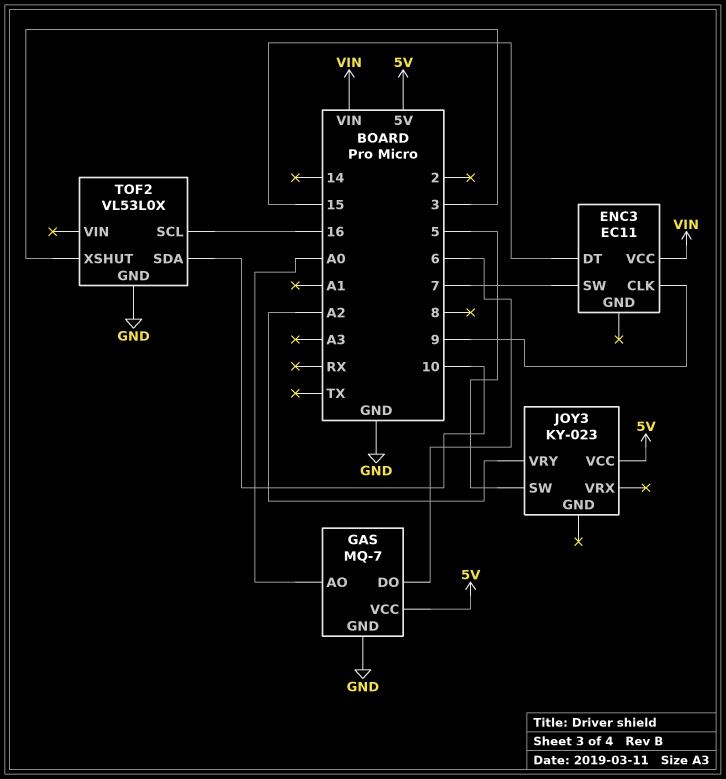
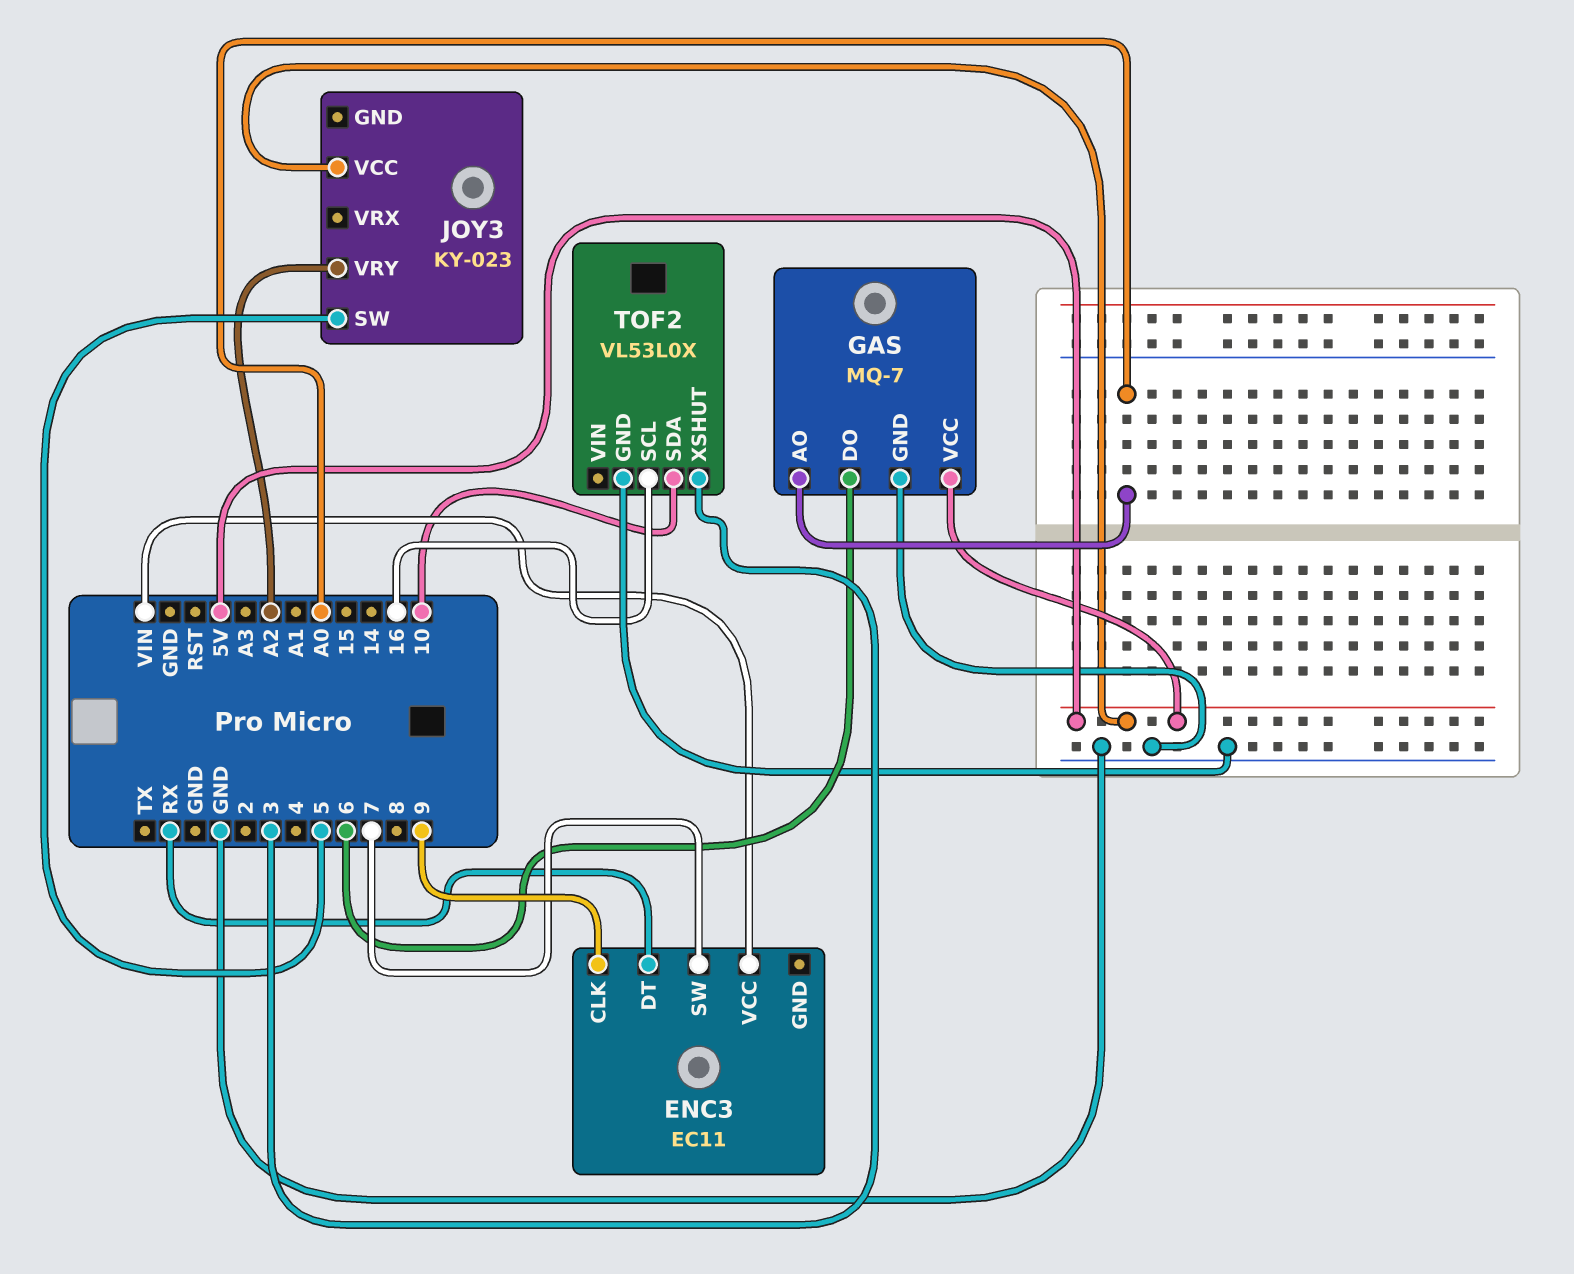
ENC3 pin DT: 15 -> RX

